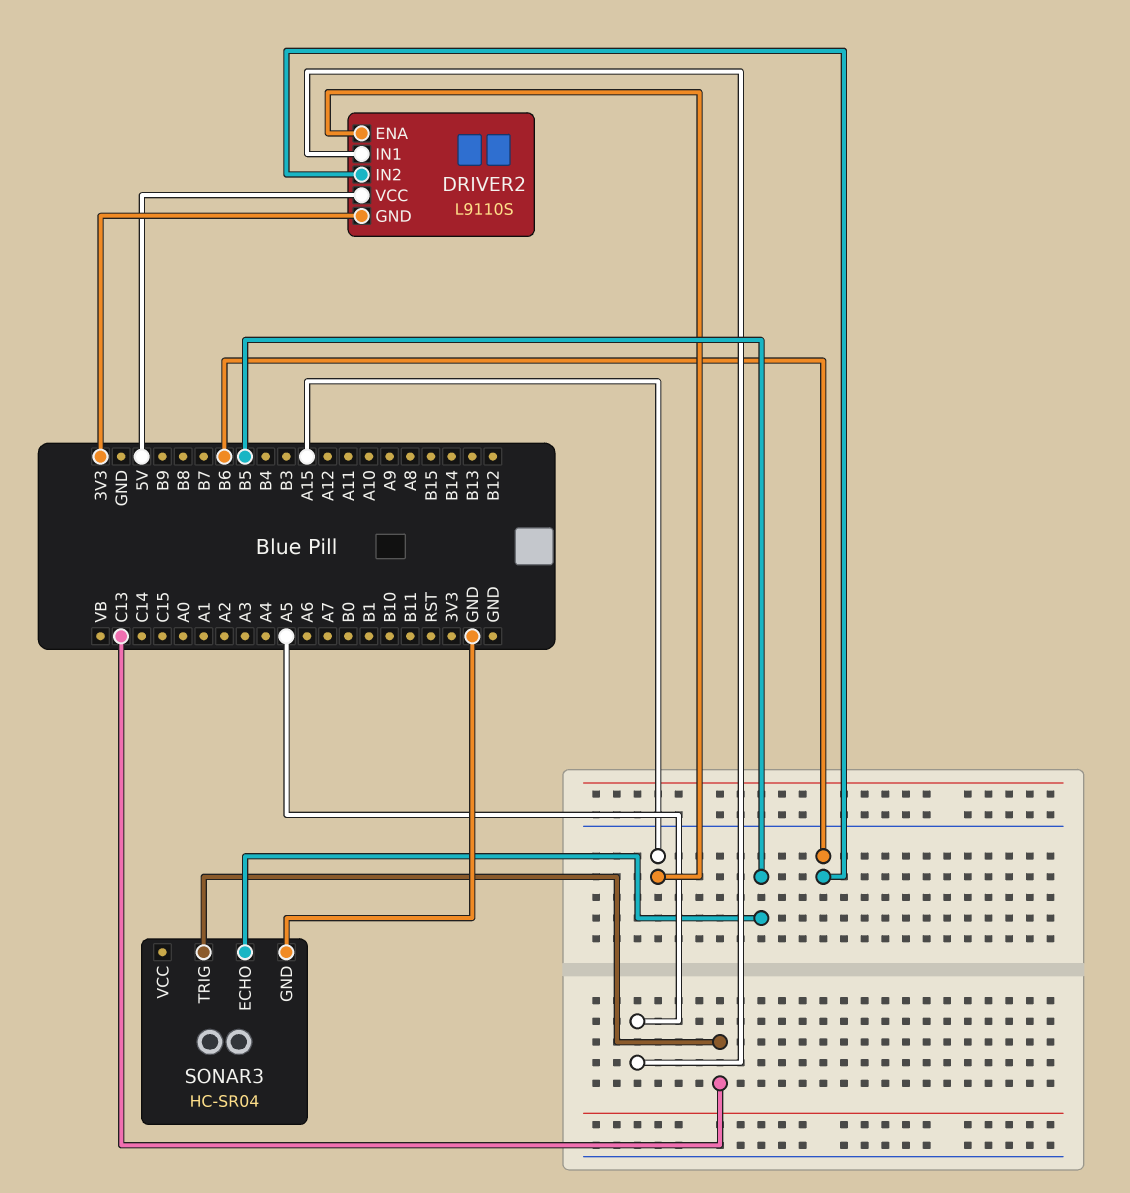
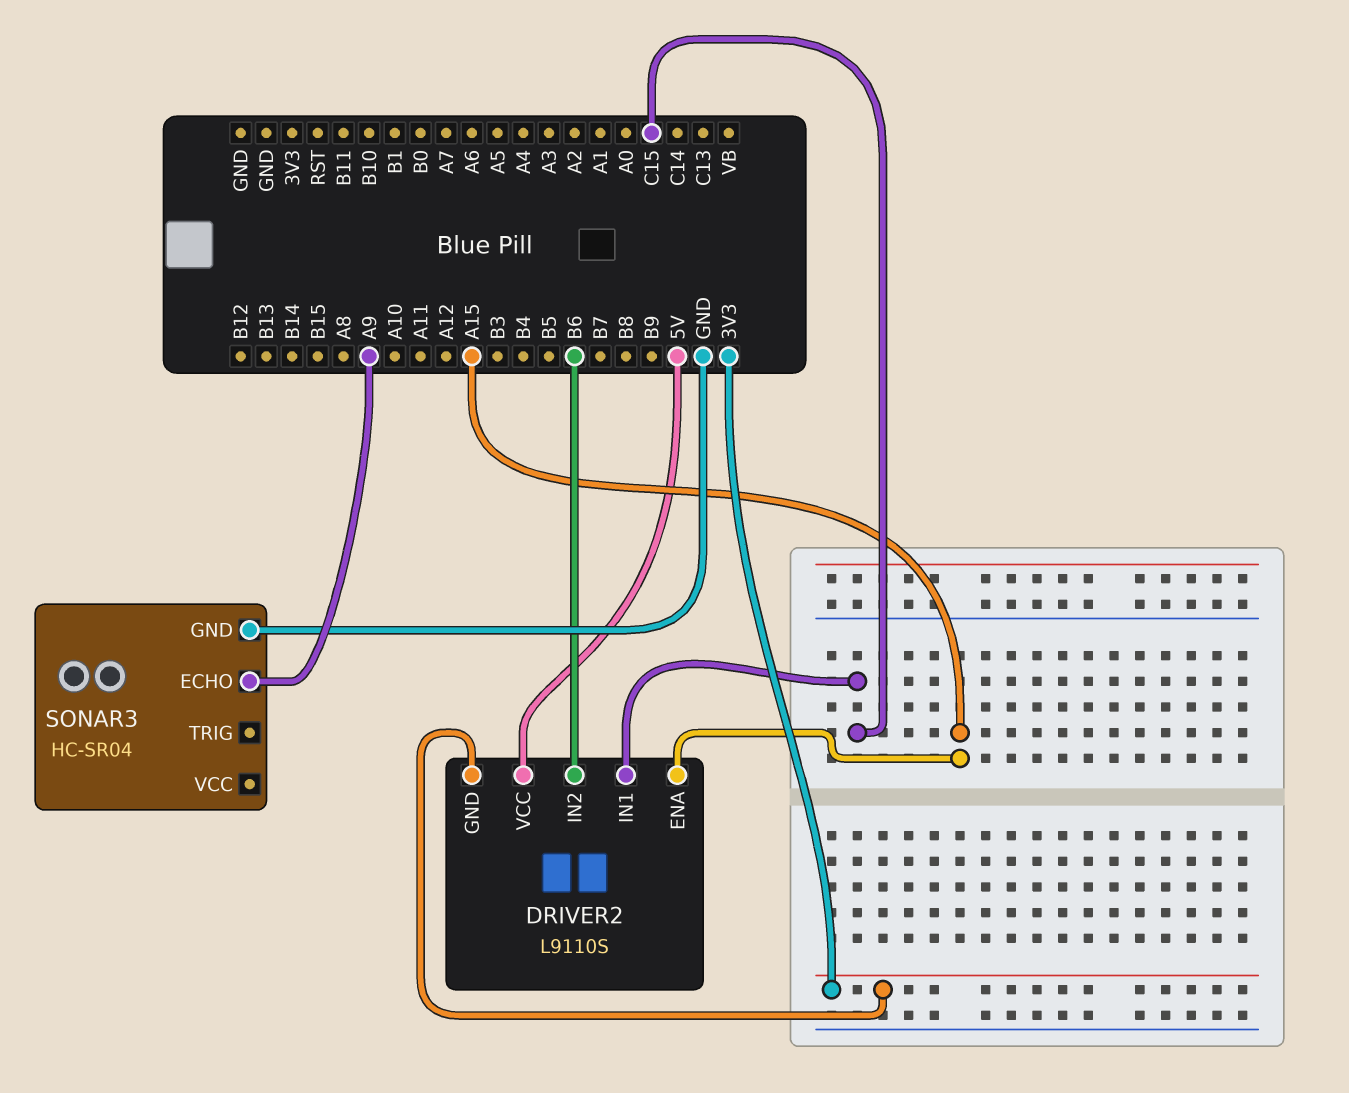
DRIVER2 pin IN1: A5 -> C15
SONAR3 pin ECHO: B5 -> A9
SONAR3 pin TRIG: C13 -> none

